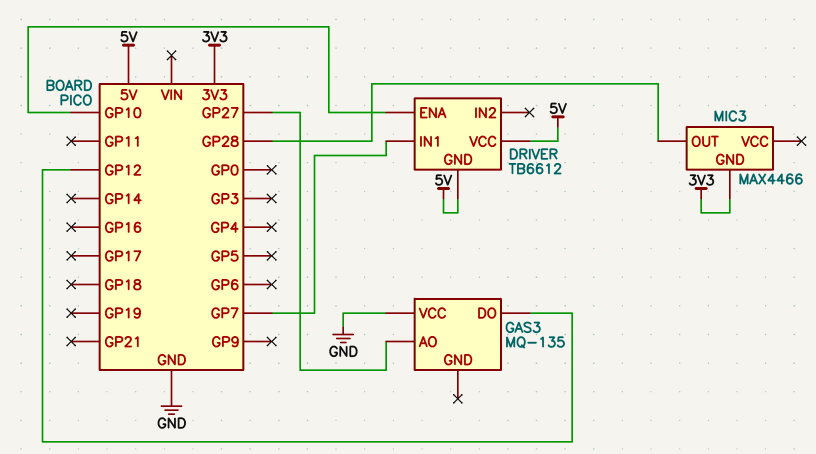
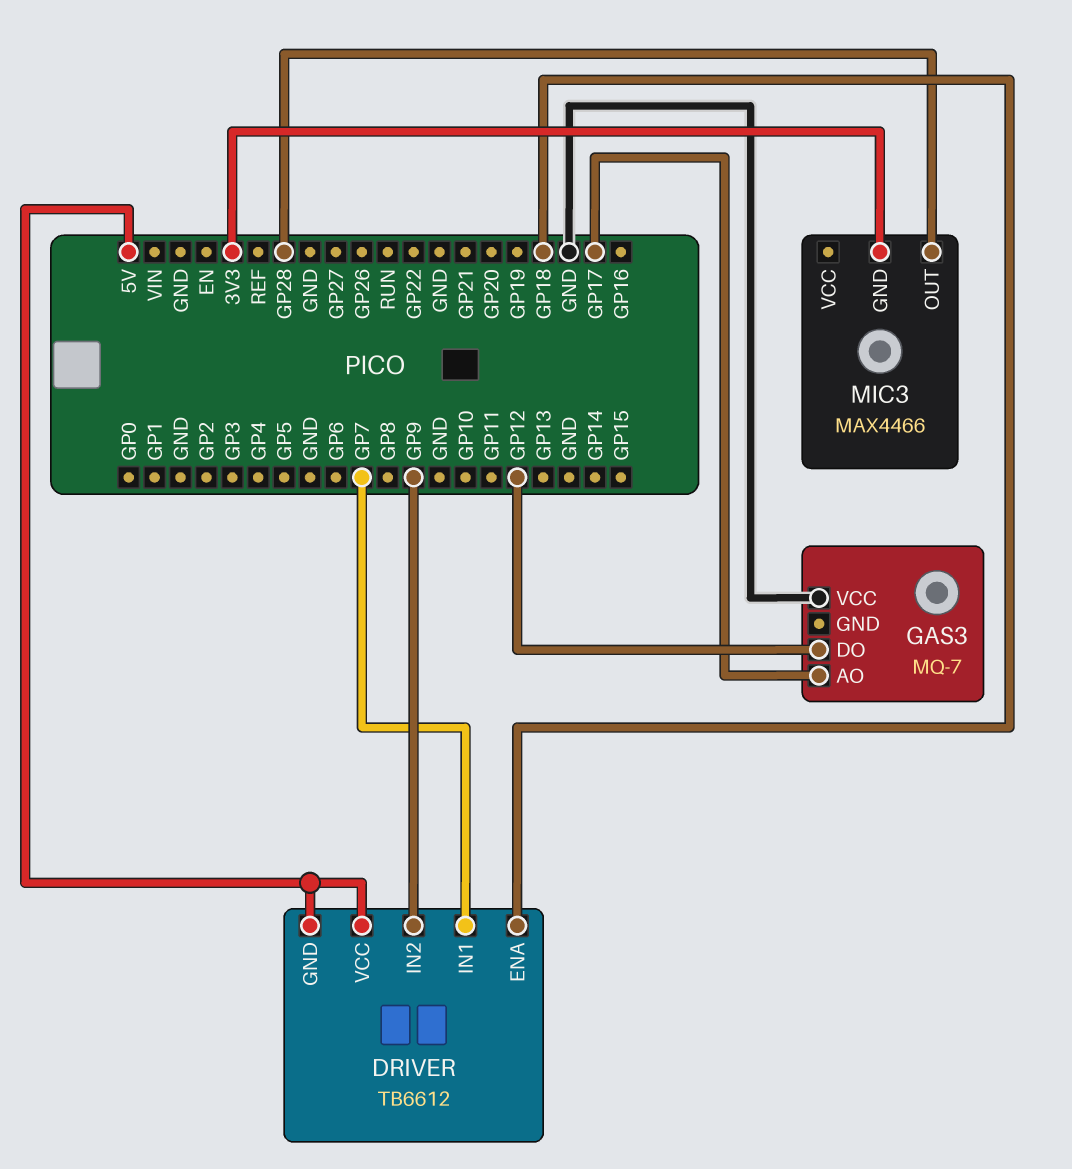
DRIVER pin ENA: GP10 -> GP18
DRIVER pin IN2: none -> GP9
GAS3: MQ-135 -> MQ-7
GAS3 pin AO: GP27 -> GP17

